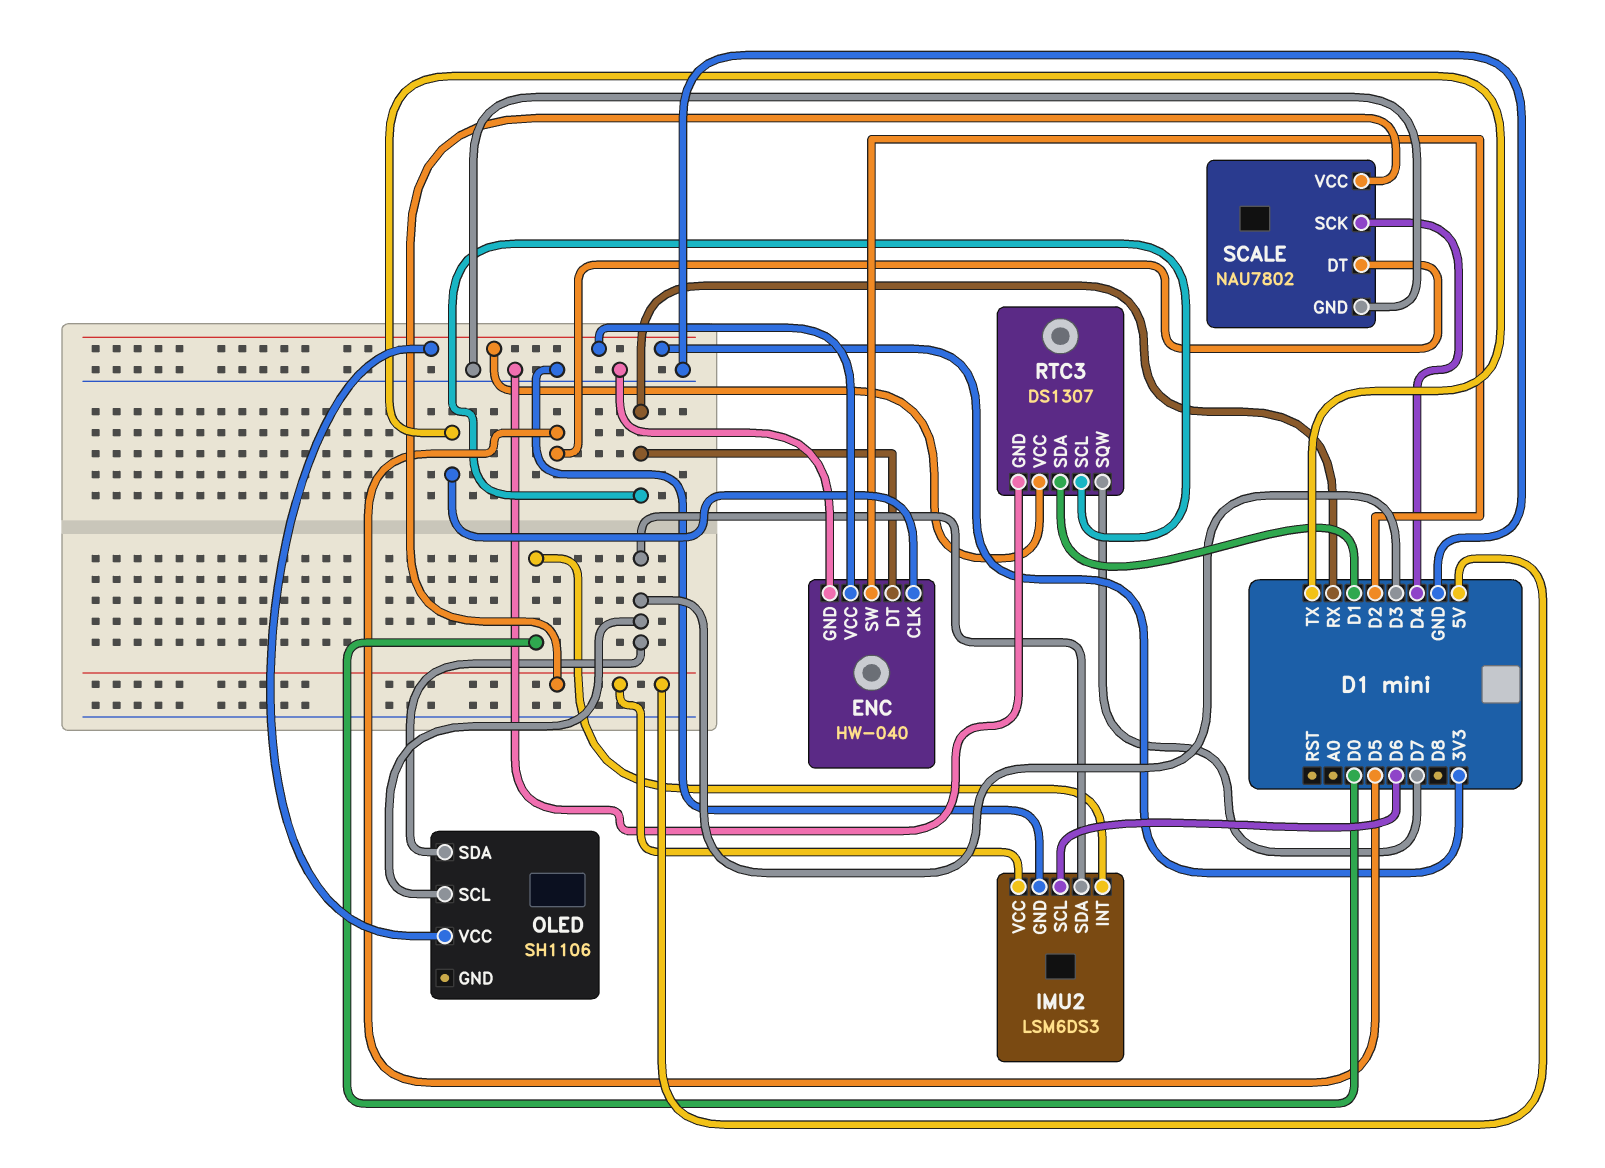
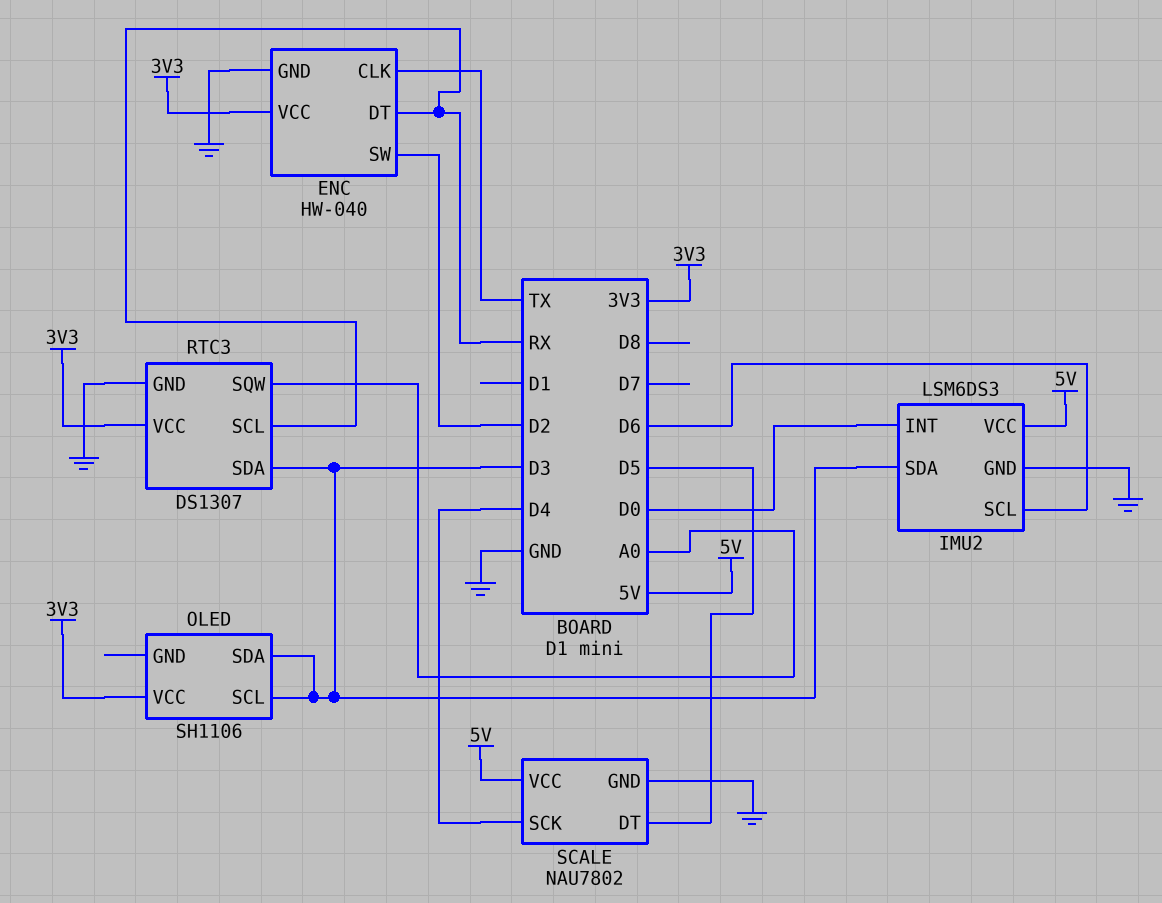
RTC3 pin SDA: D1 -> D3
RTC3 pin SQW: D7 -> A0

